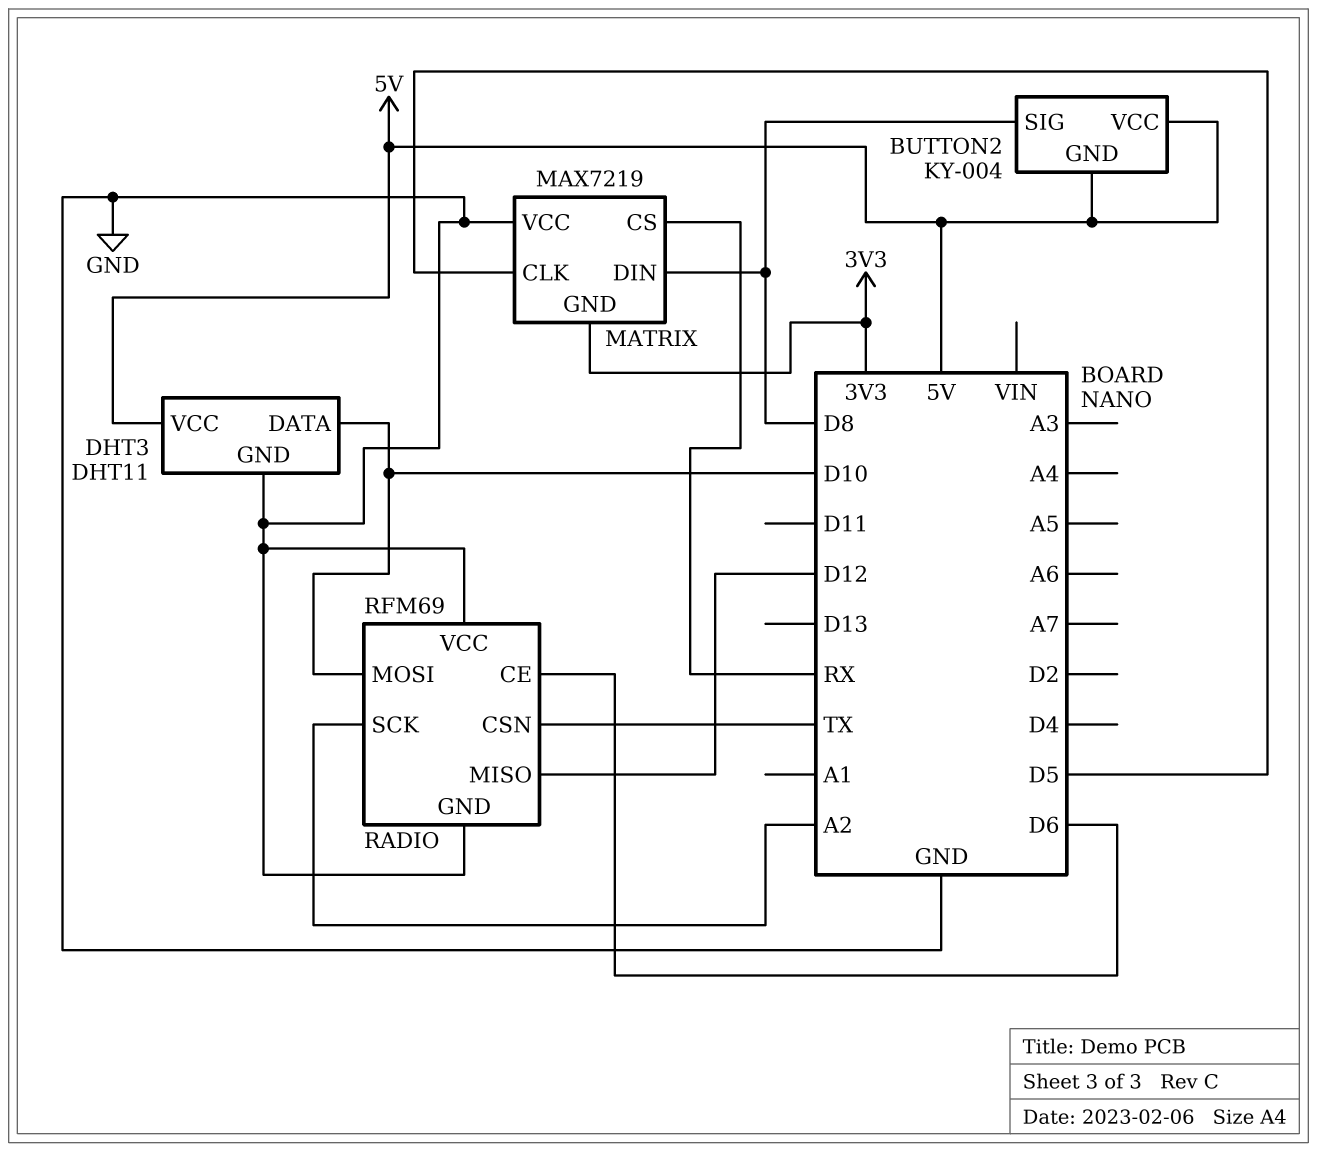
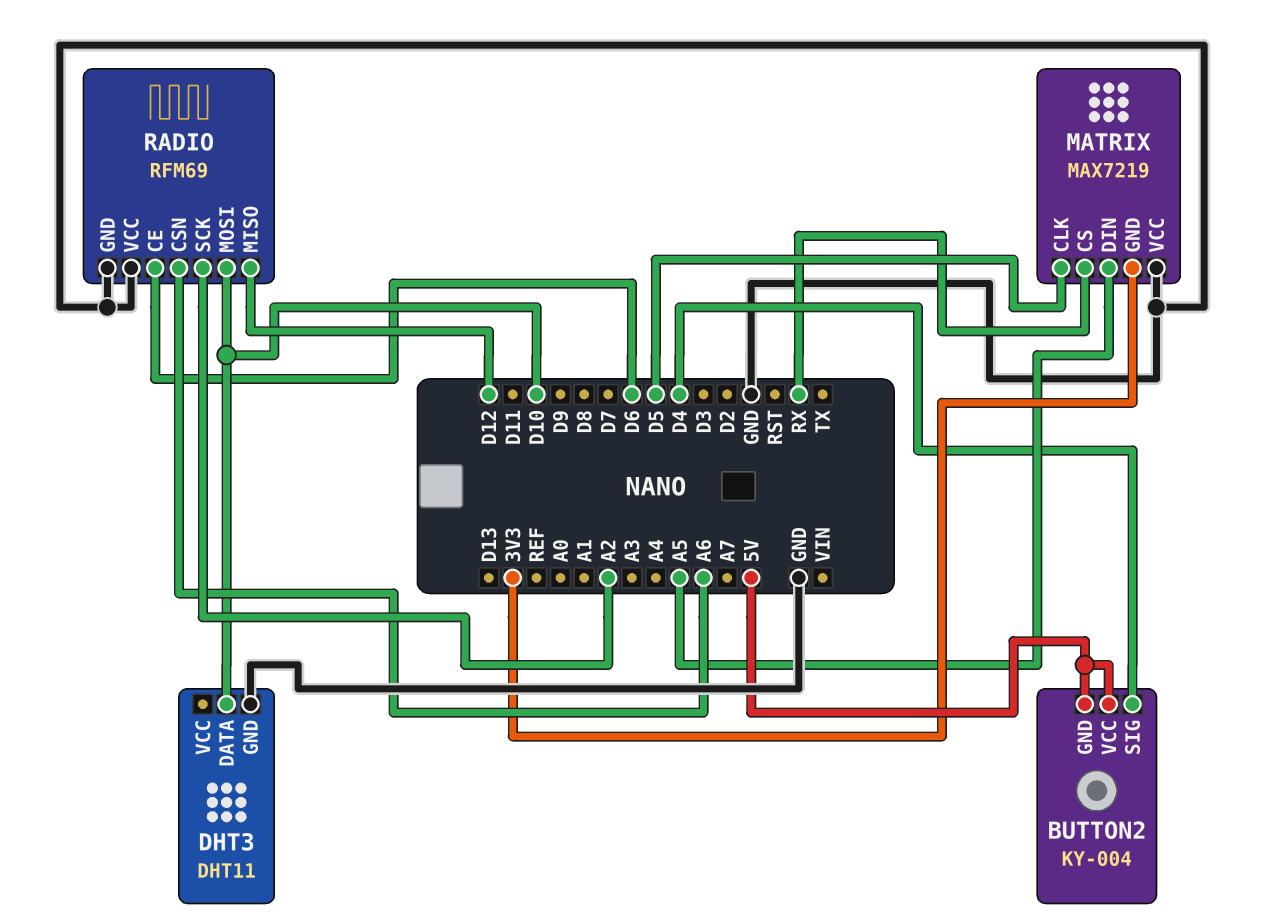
BUTTON2 pin SIG: D8 -> D4
DHT3 pin VCC: 5V -> none
MATRIX pin DIN: D8 -> A5
RADIO pin CSN: TX -> A6

